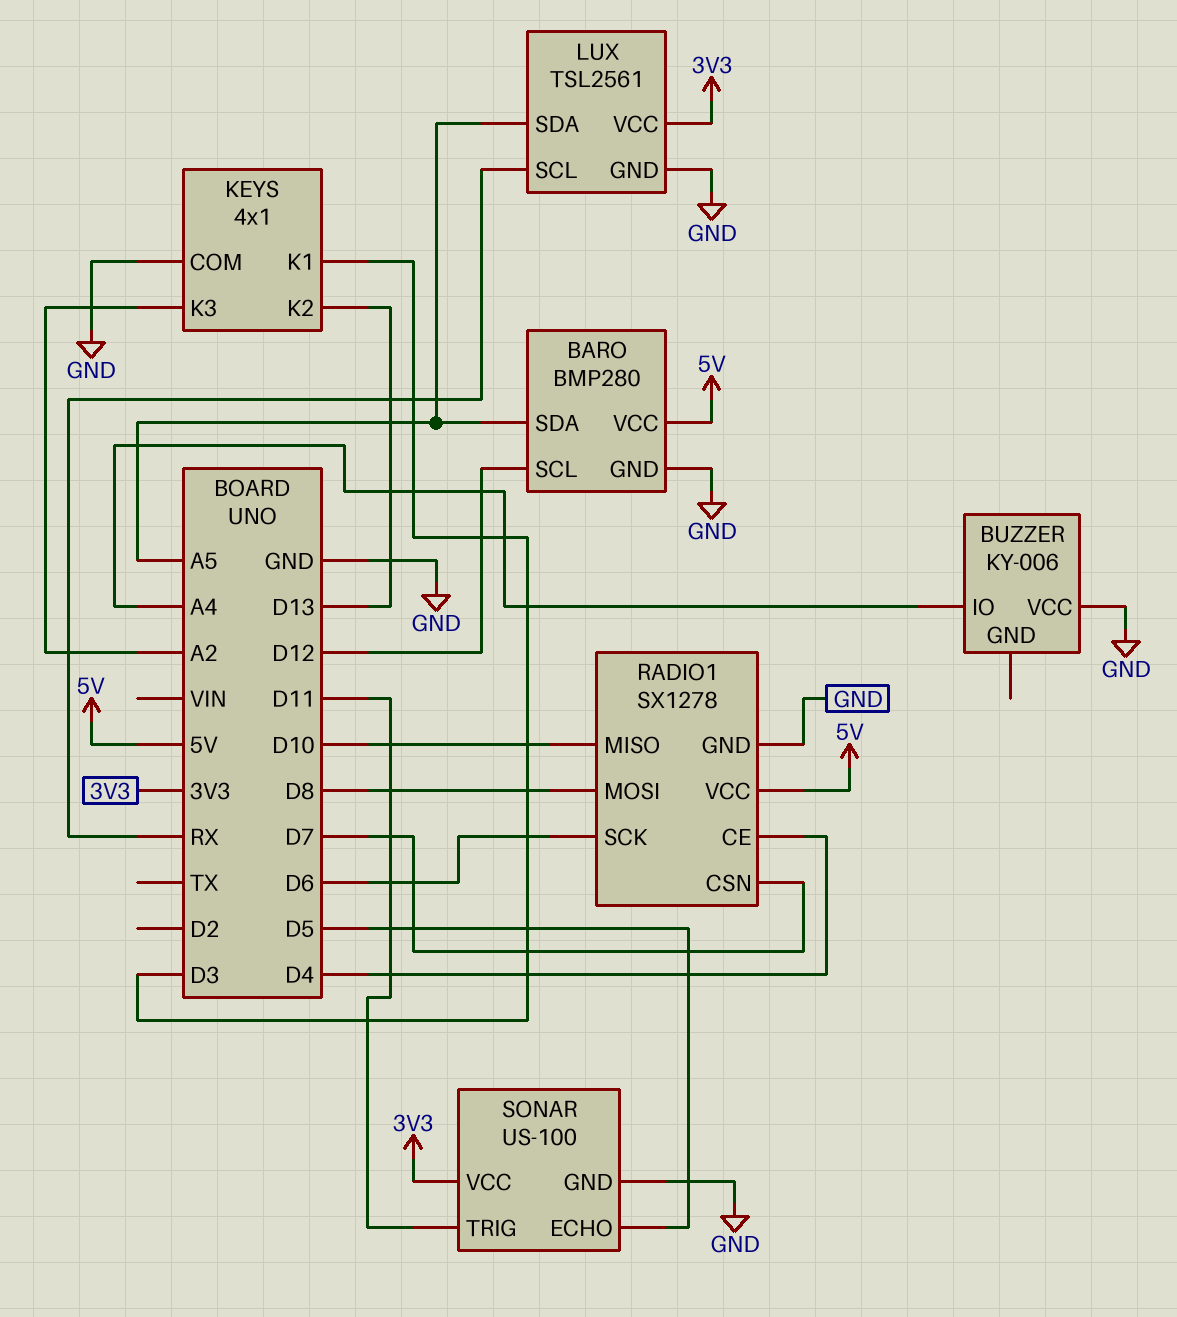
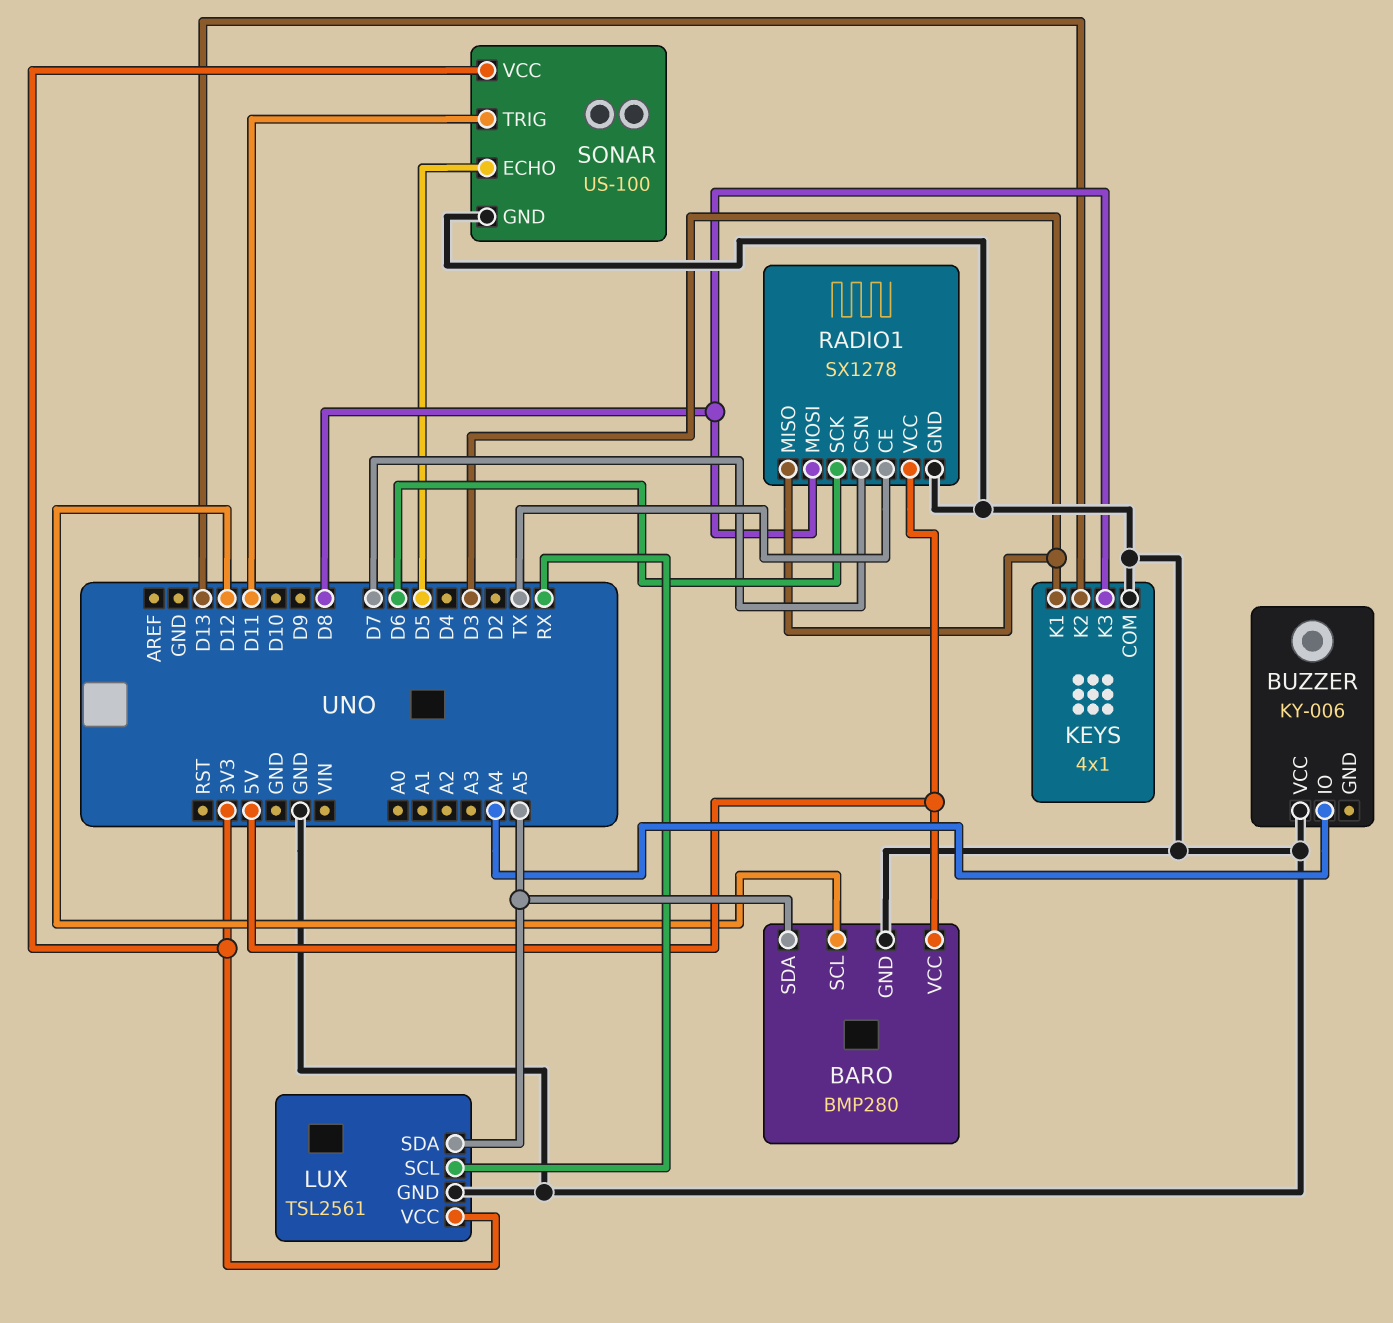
KEYS pin K3: A2 -> D8
RADIO1 pin CE: D4 -> TX
RADIO1 pin MISO: D10 -> D3

